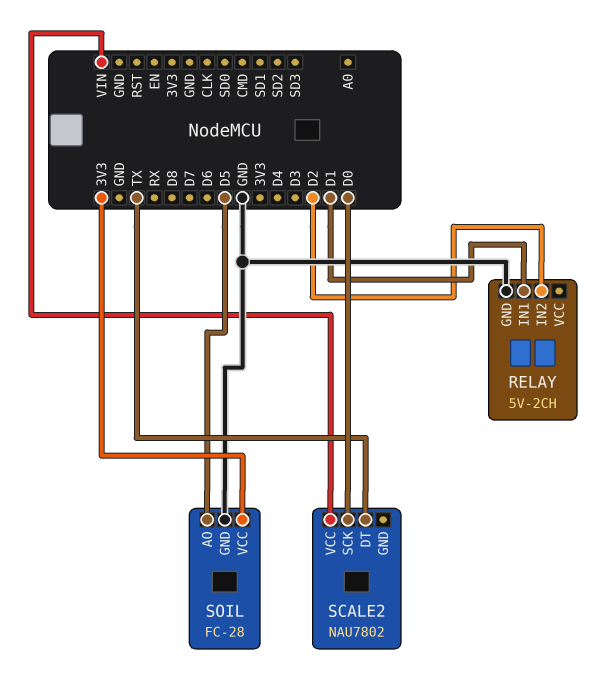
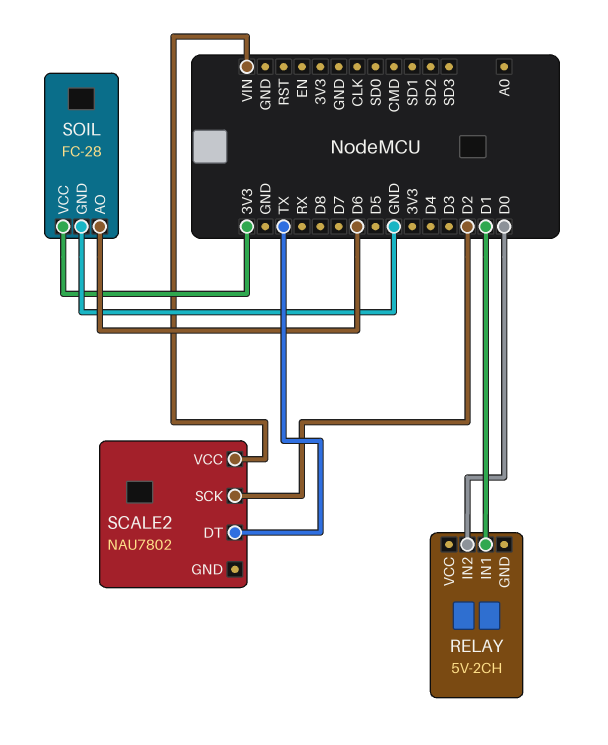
RELAY pin GND: GND -> none
RELAY pin IN2: D2 -> D0
SCALE2 pin SCK: D0 -> D2
SOIL pin AO: D5 -> D6

